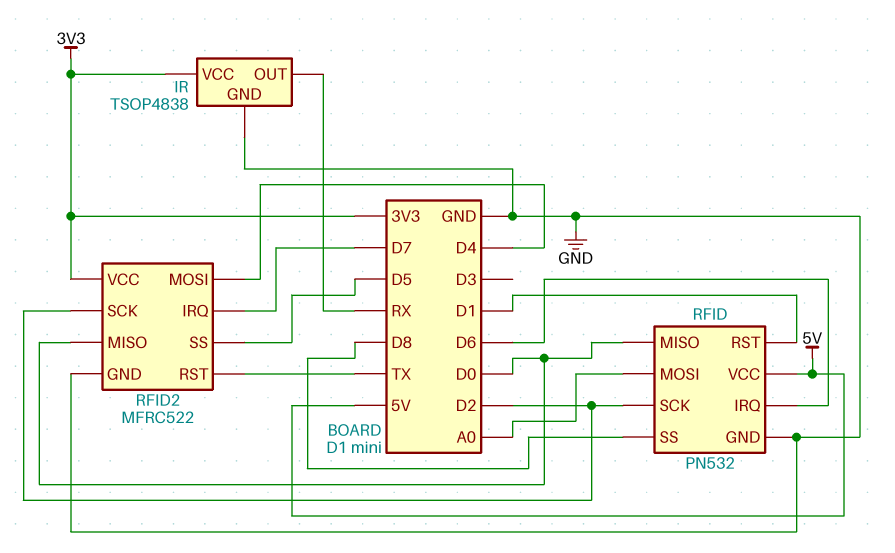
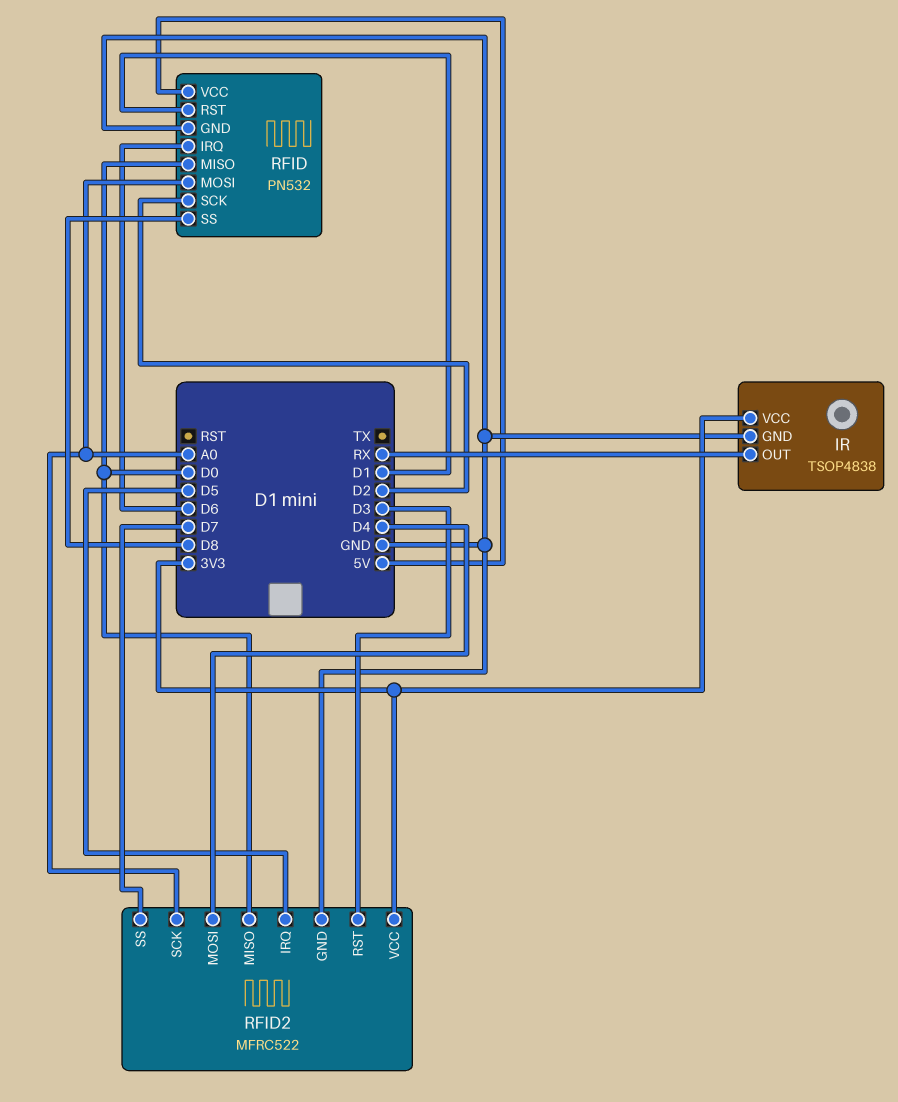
RFID2 pin IRQ: D7 -> D5
RFID2 pin RST: TX -> D3
RFID2 pin SCK: D2 -> A0
RFID2 pin SS: D5 -> D7

